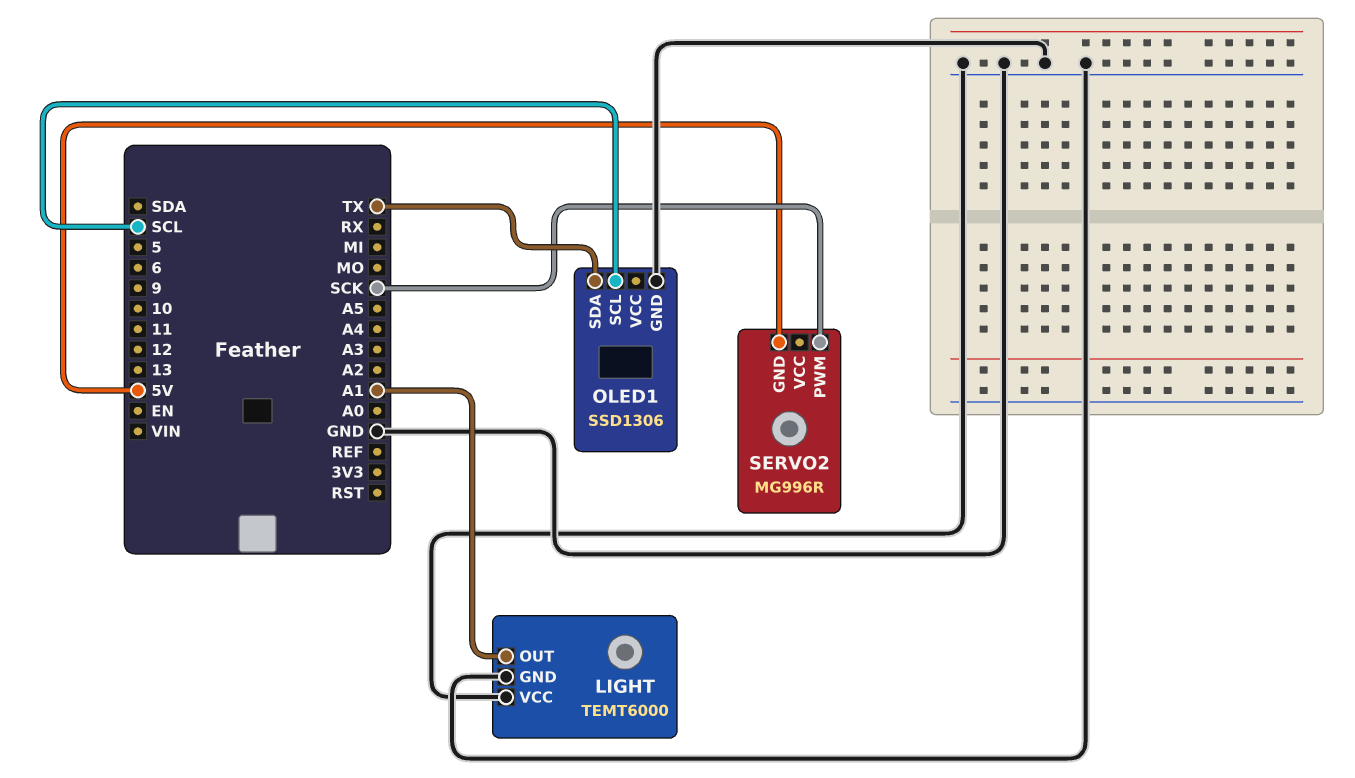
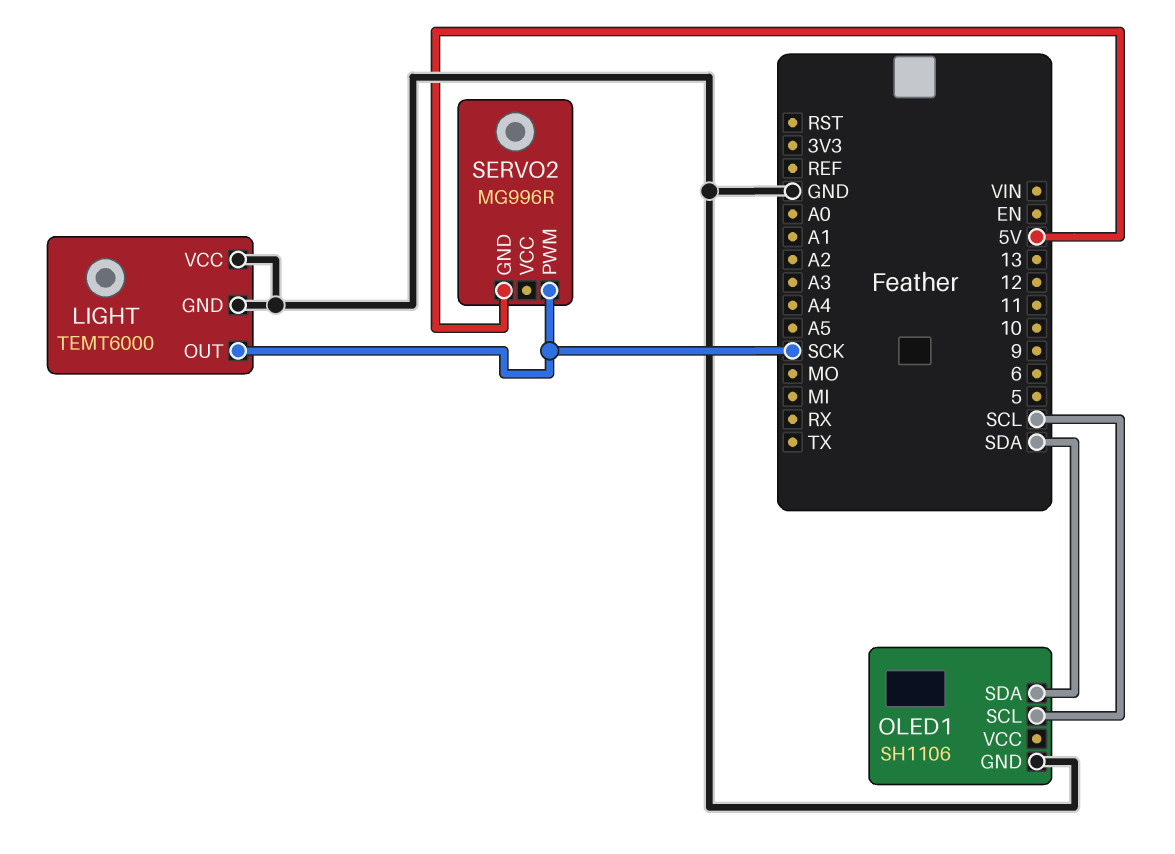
LIGHT pin OUT: A1 -> SCK
OLED1: SSD1306 -> SH1106
OLED1 pin SDA: TX -> SDA

